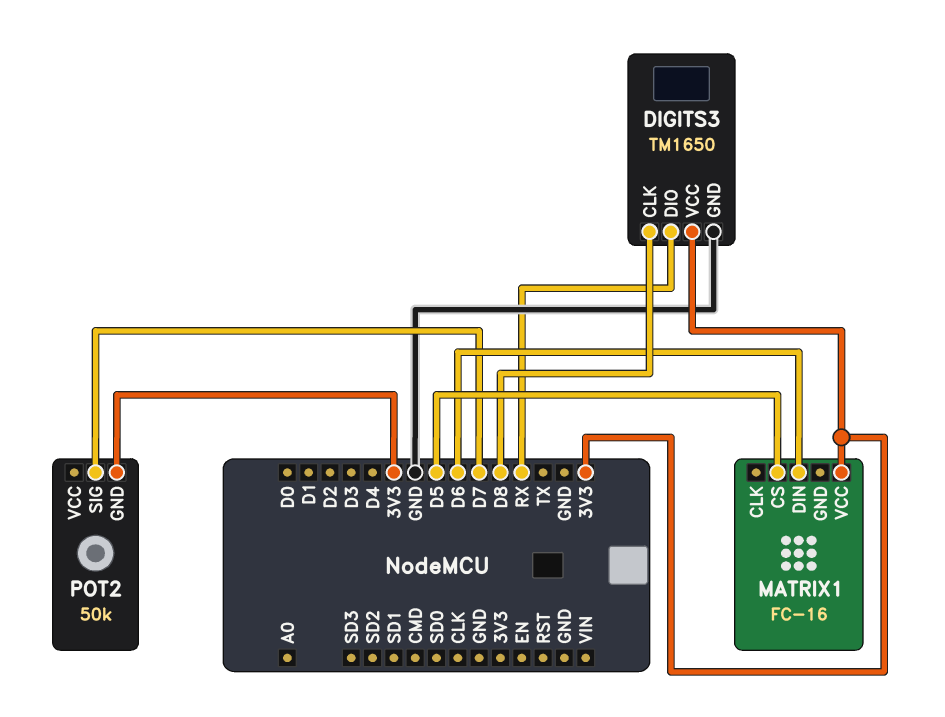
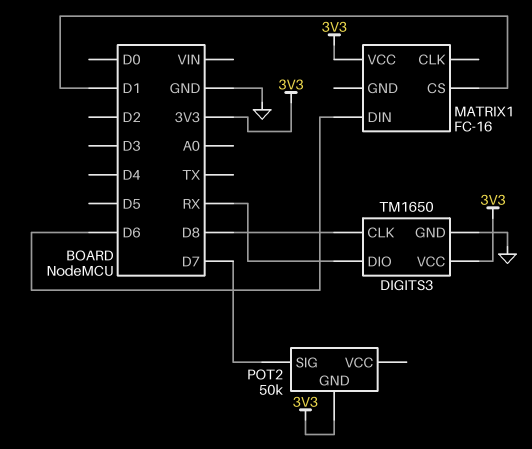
MATRIX1 pin CS: D5 -> D1

